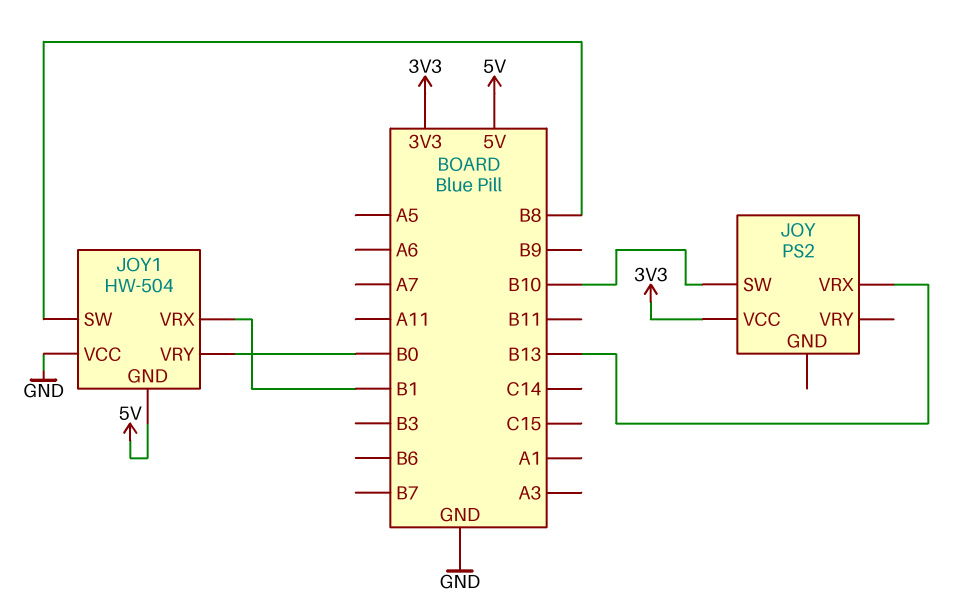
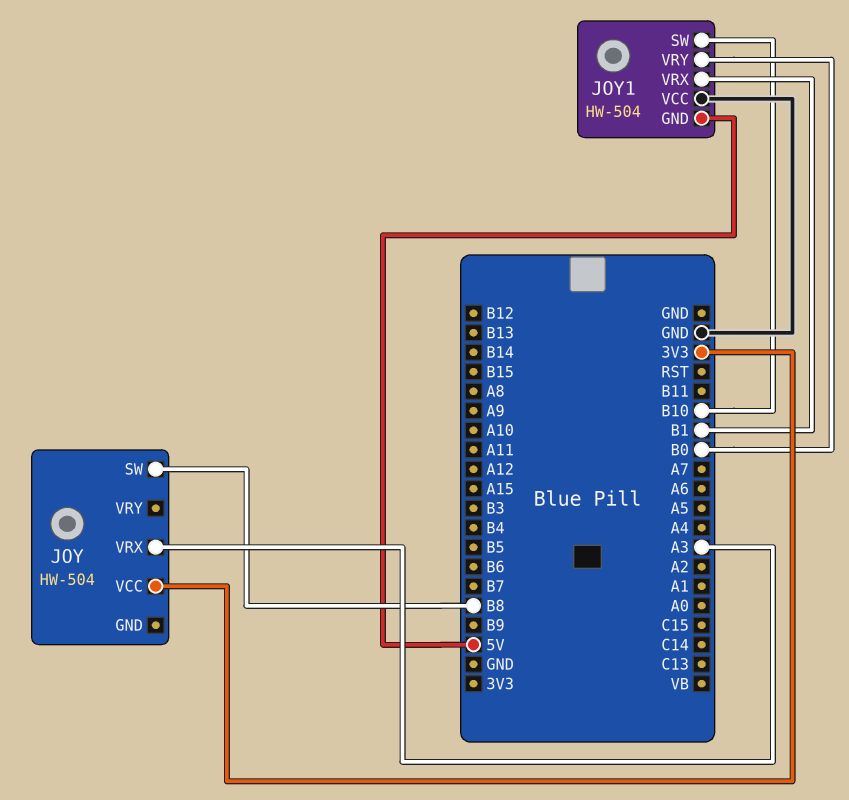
JOY: PS2 -> HW-504
JOY pin SW: B10 -> B8
JOY pin VRX: B13 -> A3
JOY1 pin SW: B8 -> B10

